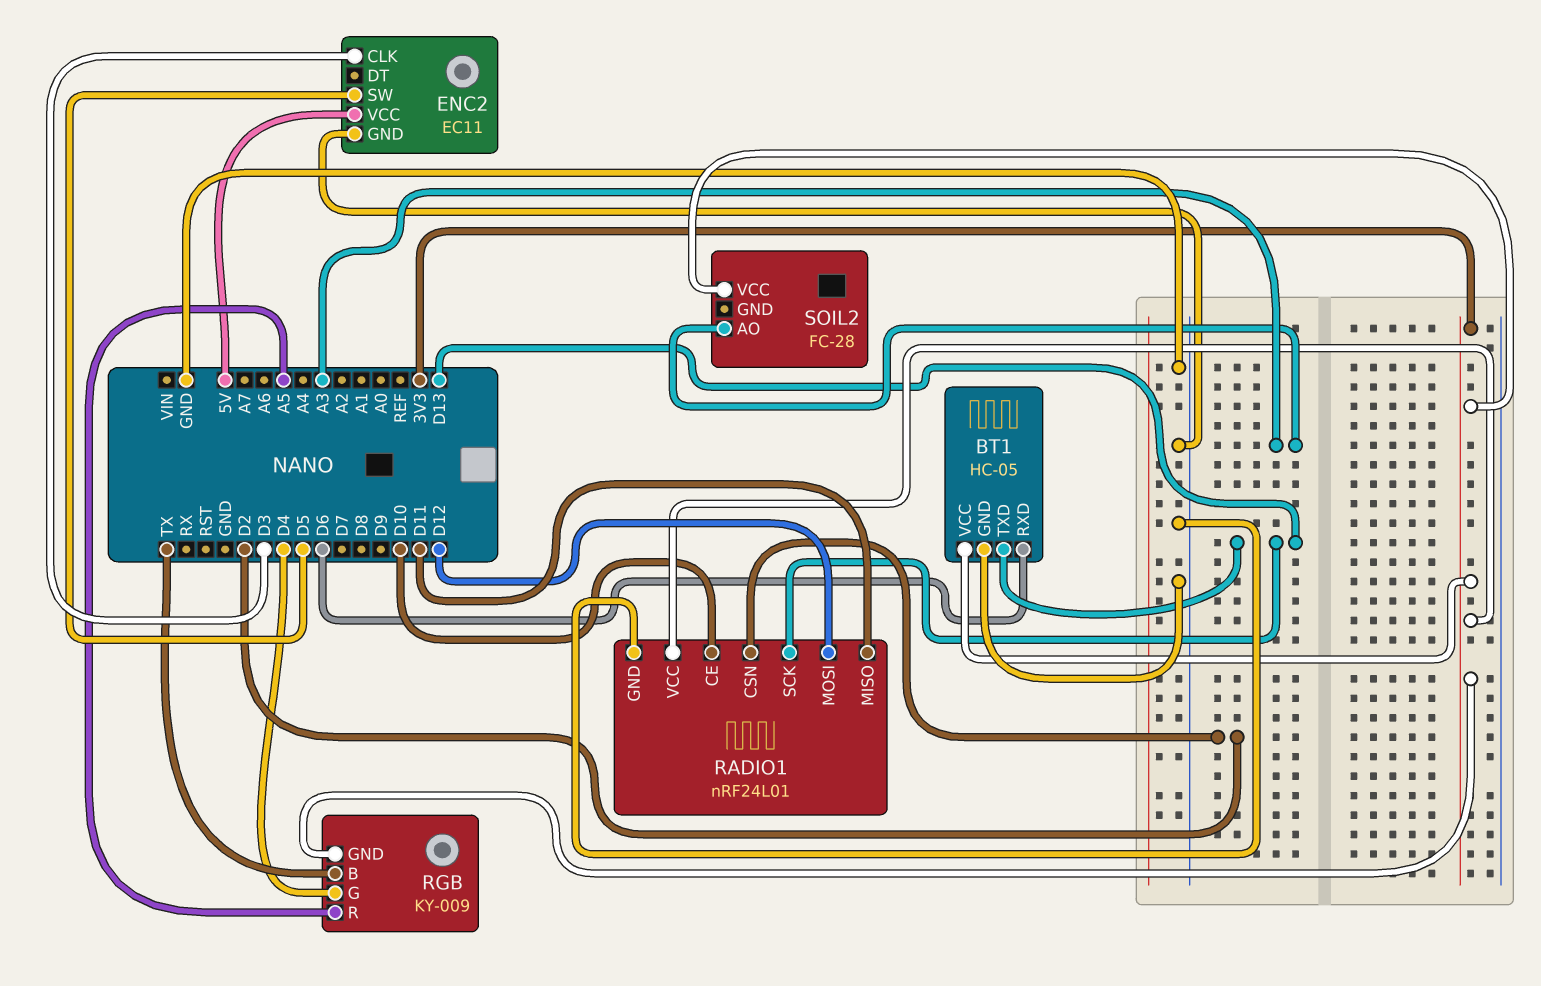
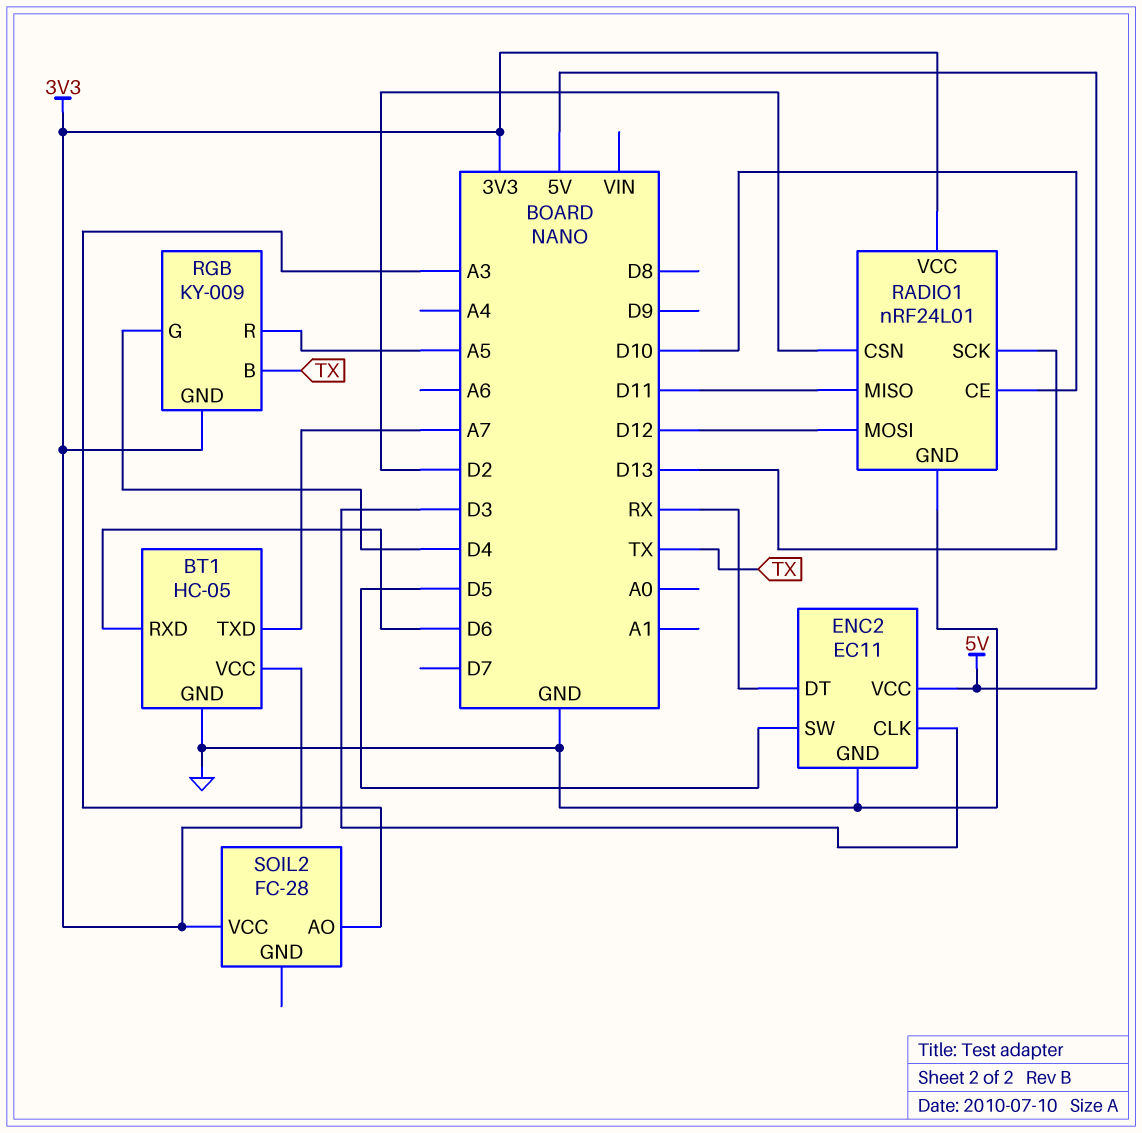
BT1 pin TXD: D13 -> A7
ENC2 pin DT: none -> RX

